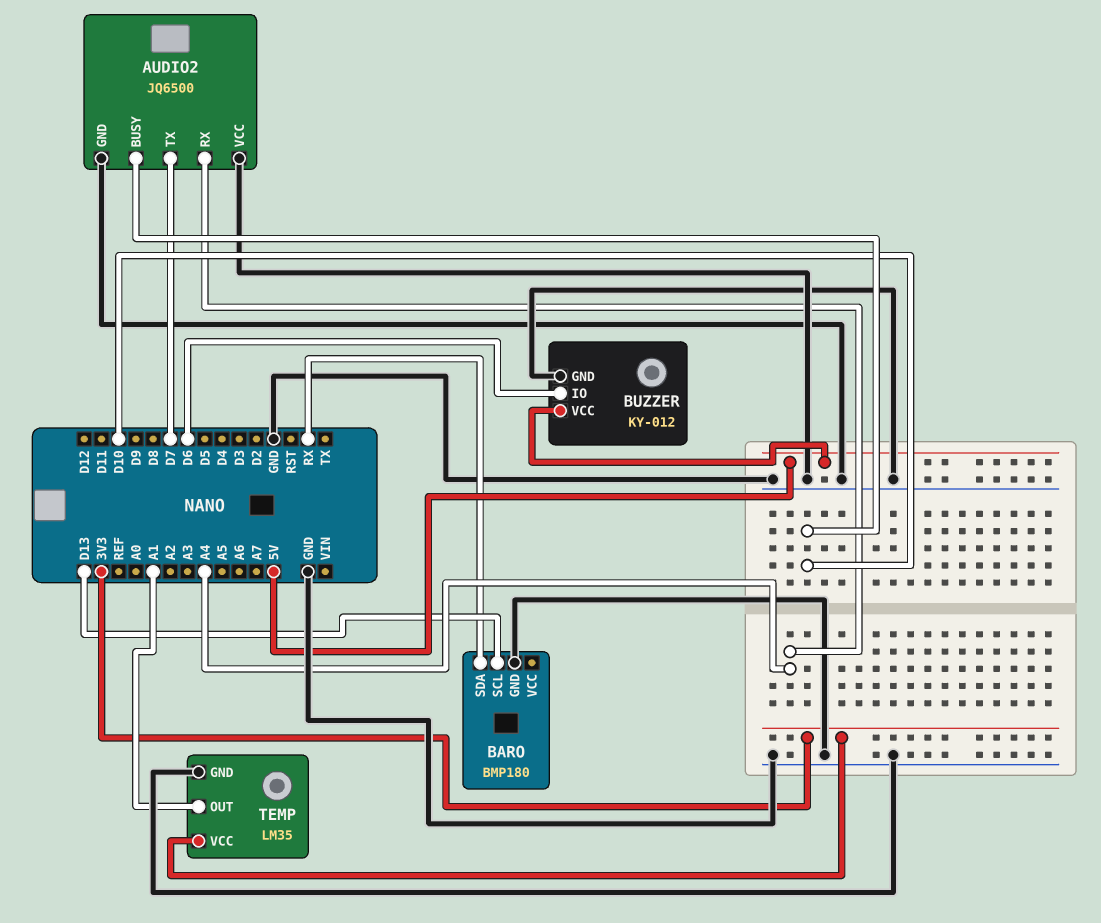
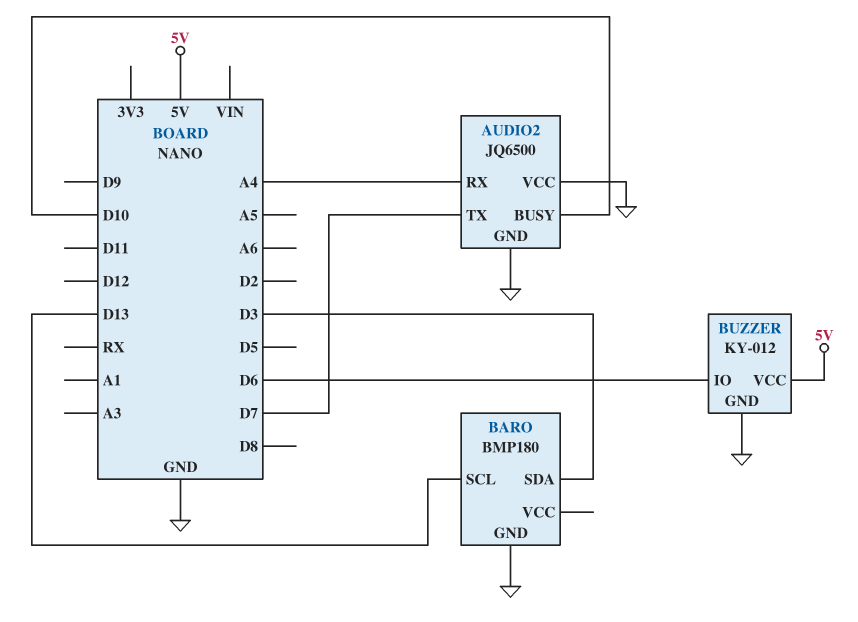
BARO pin SDA: RX -> D3
TEMP: LM35 -> none
TEMP pin GND: GND -> none
TEMP pin OUT: A1 -> none
TEMP pin VCC: 3V3 -> none

